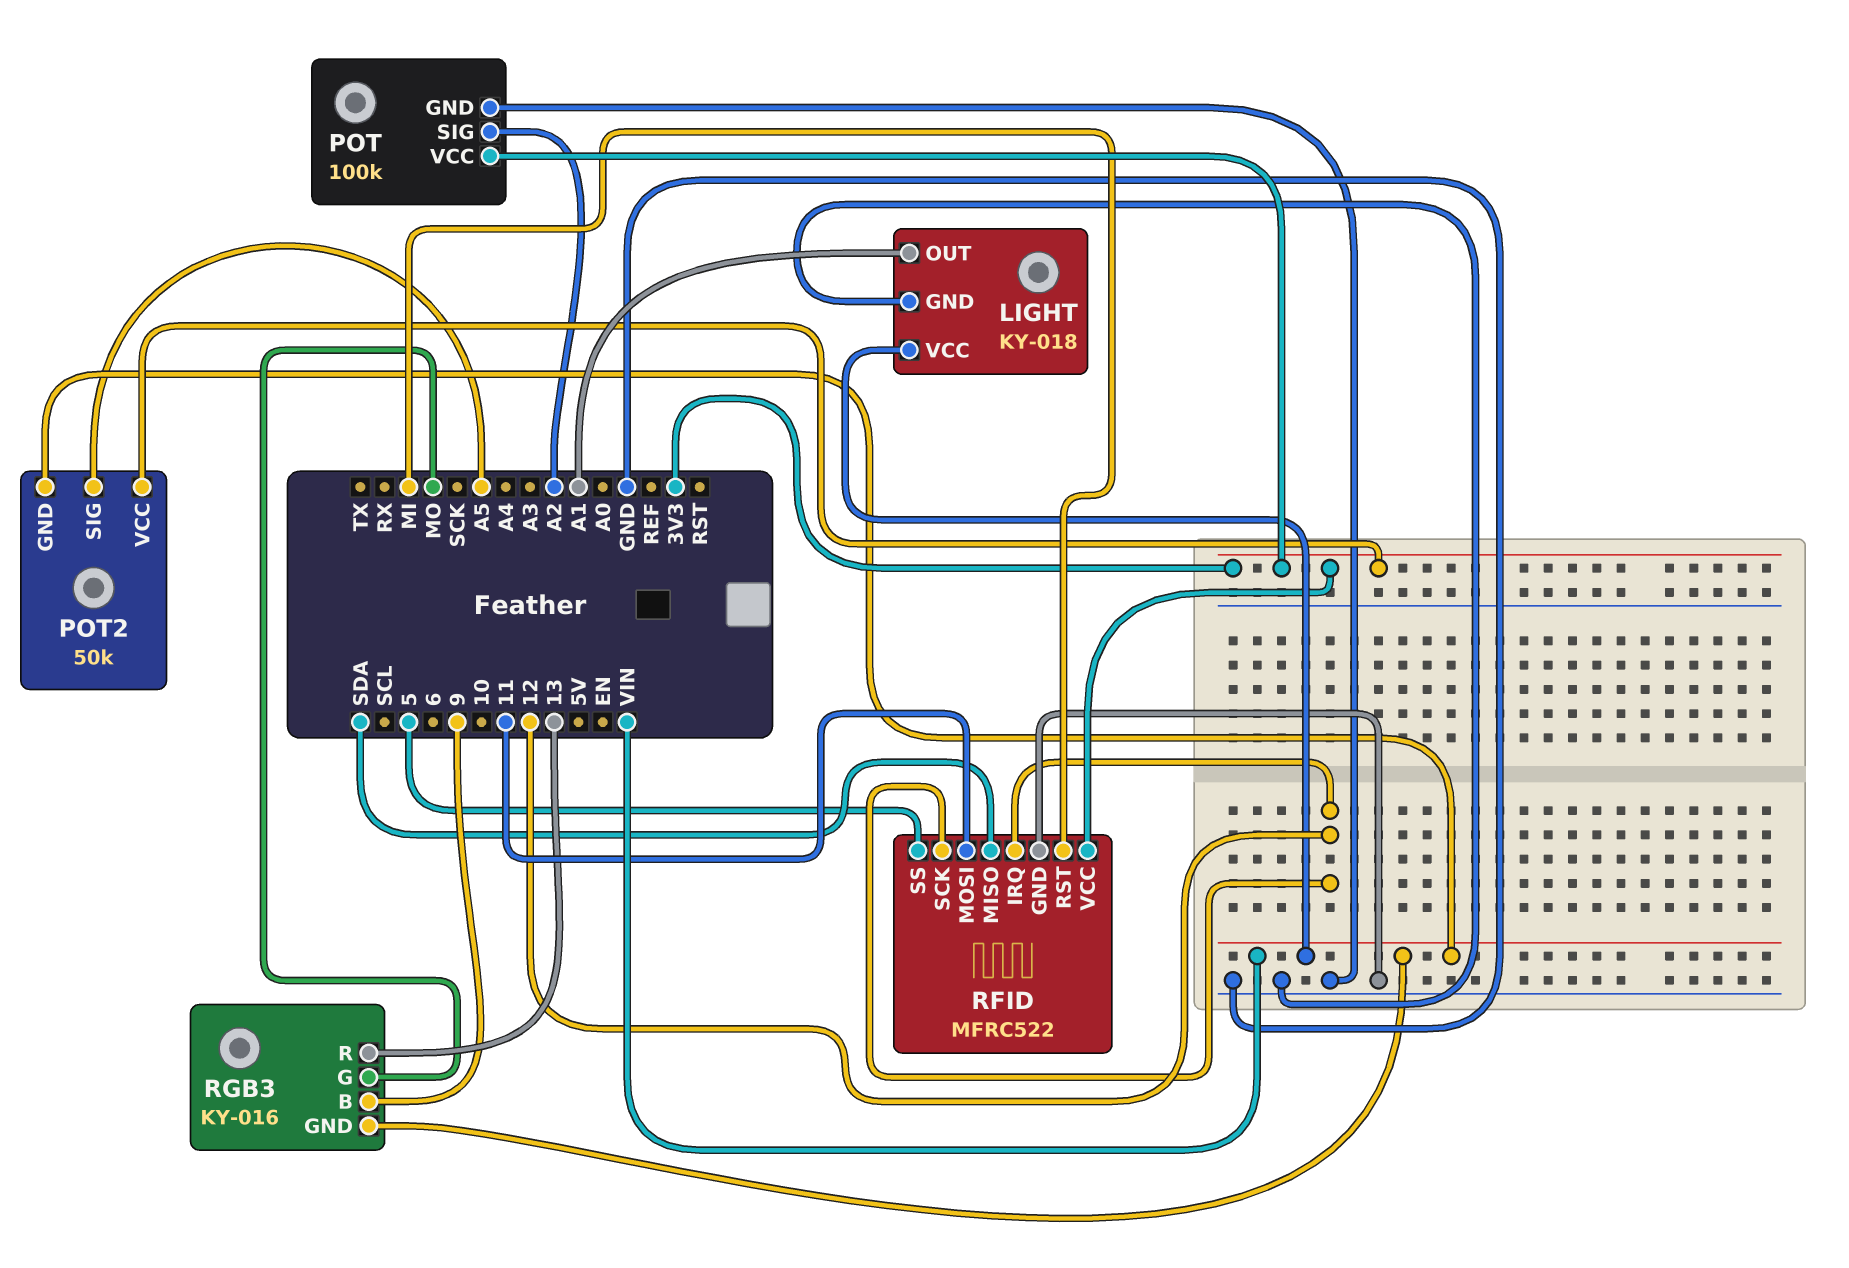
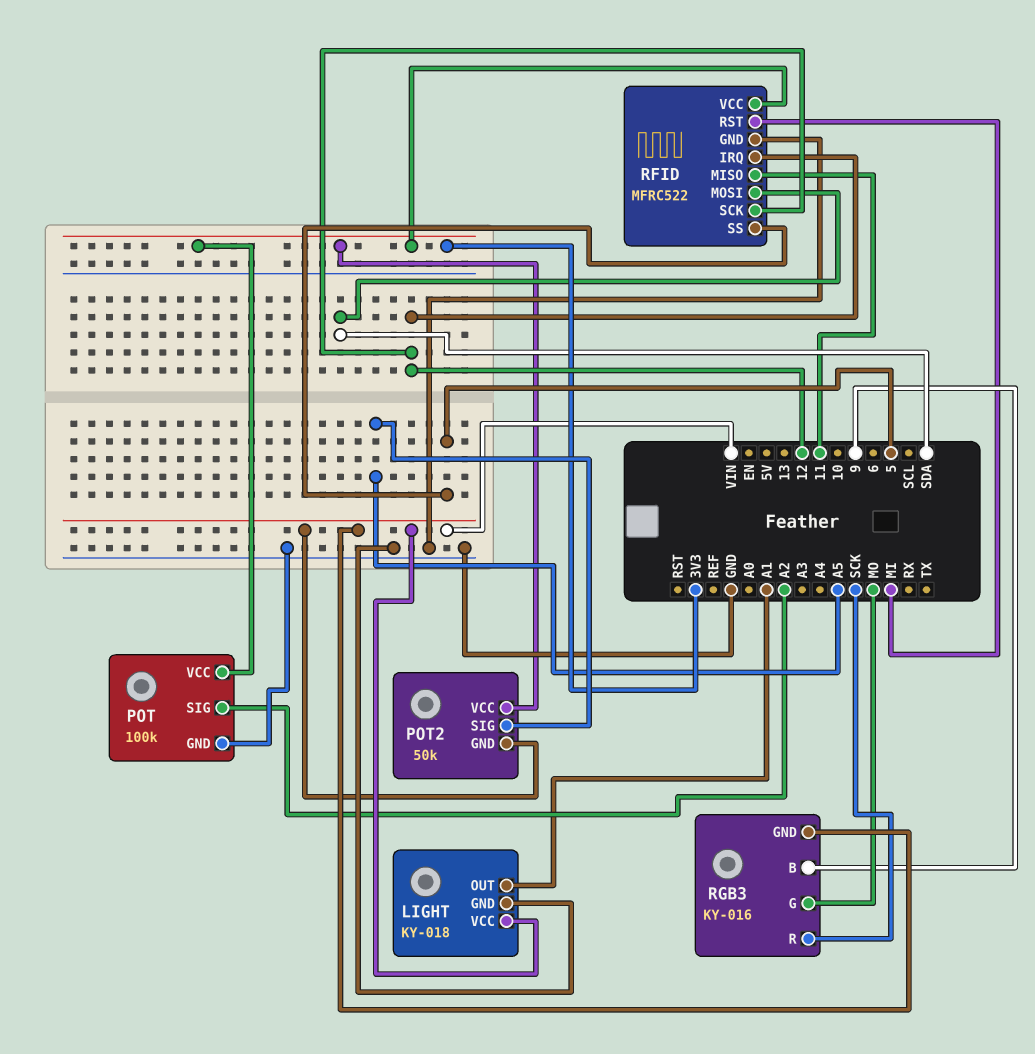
RFID pin MISO: SDA -> 11
RFID pin MOSI: 11 -> SDA
RGB3 pin R: 13 -> SCK

